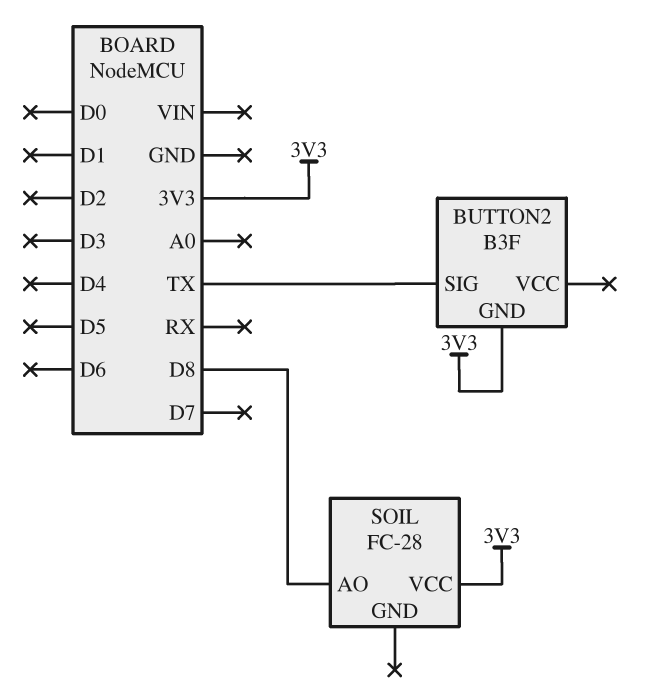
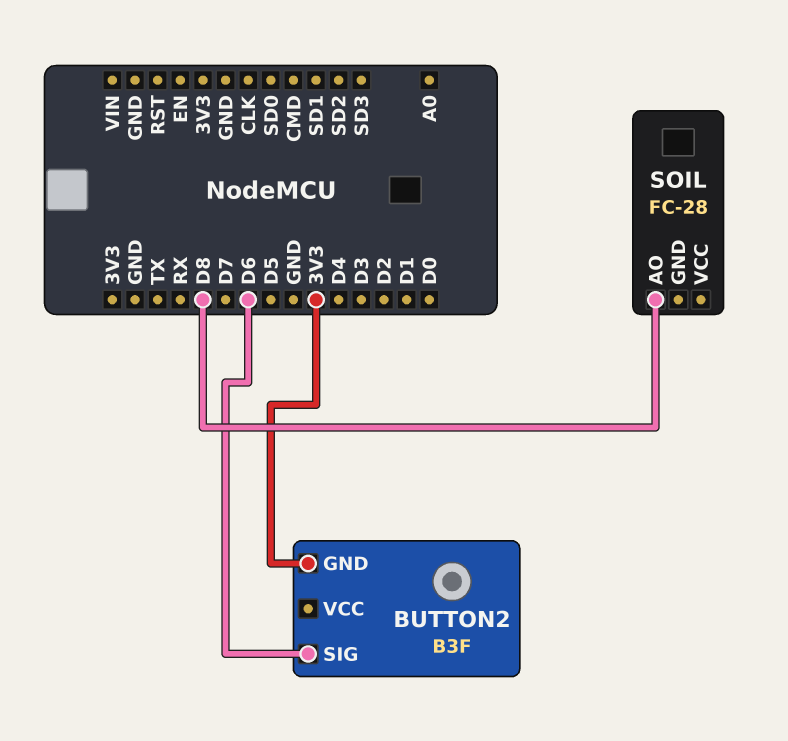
BUTTON2 pin SIG: TX -> D6
SOIL pin VCC: 3V3 -> none

